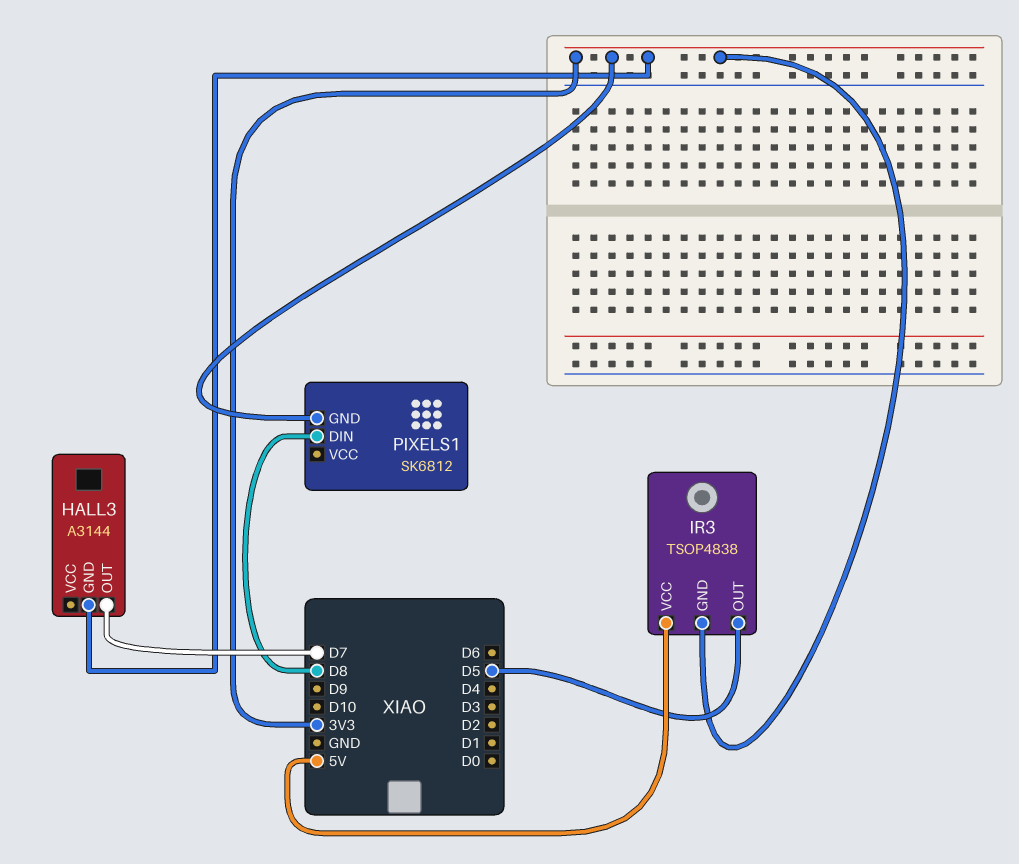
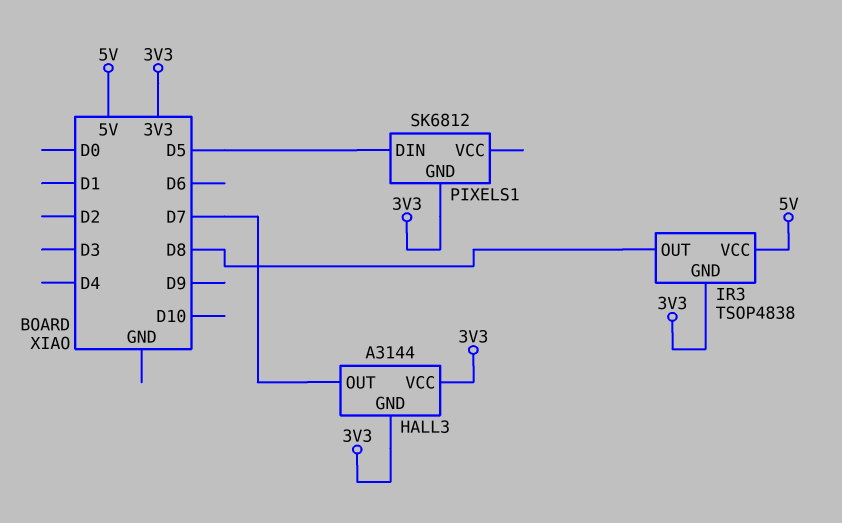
HALL3 pin VCC: none -> 3V3
IR3 pin OUT: D5 -> D8
PIXELS1 pin DIN: D8 -> D5

